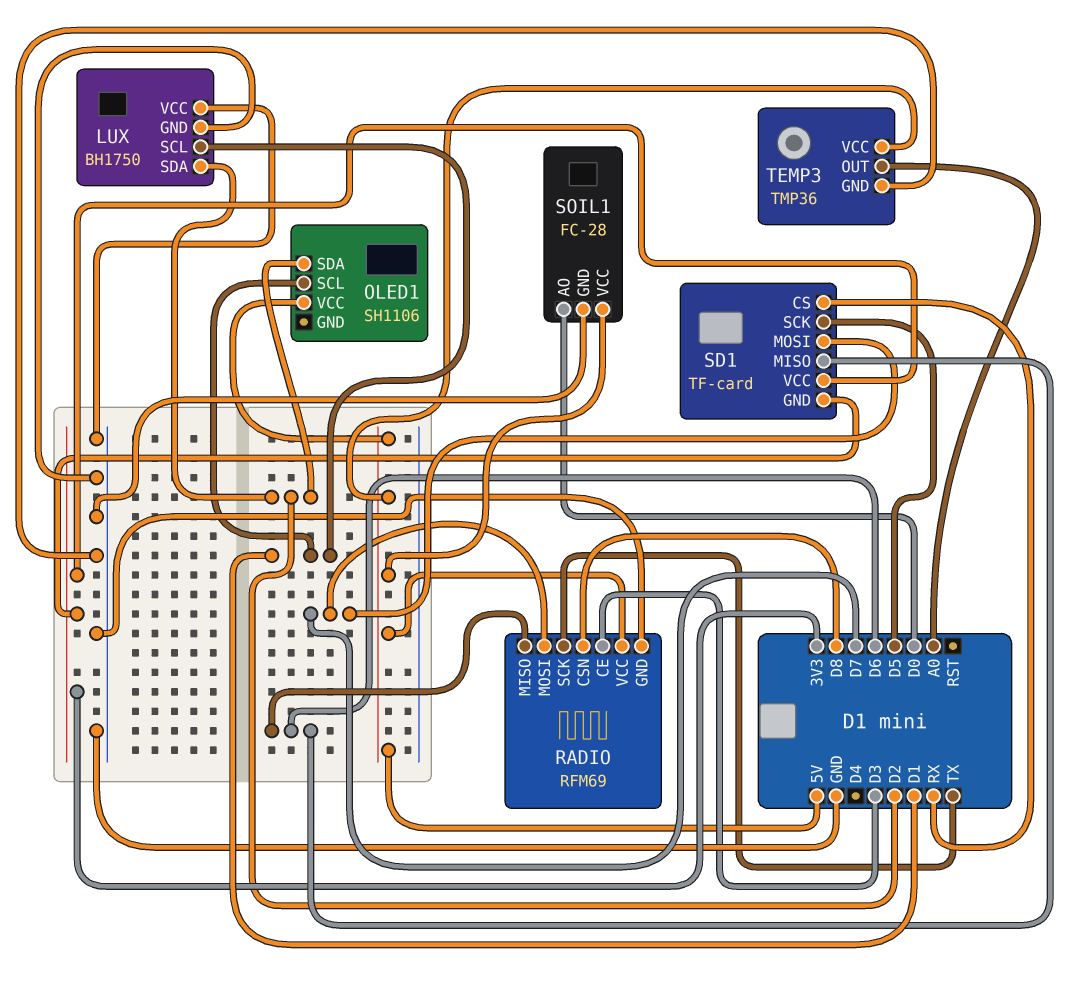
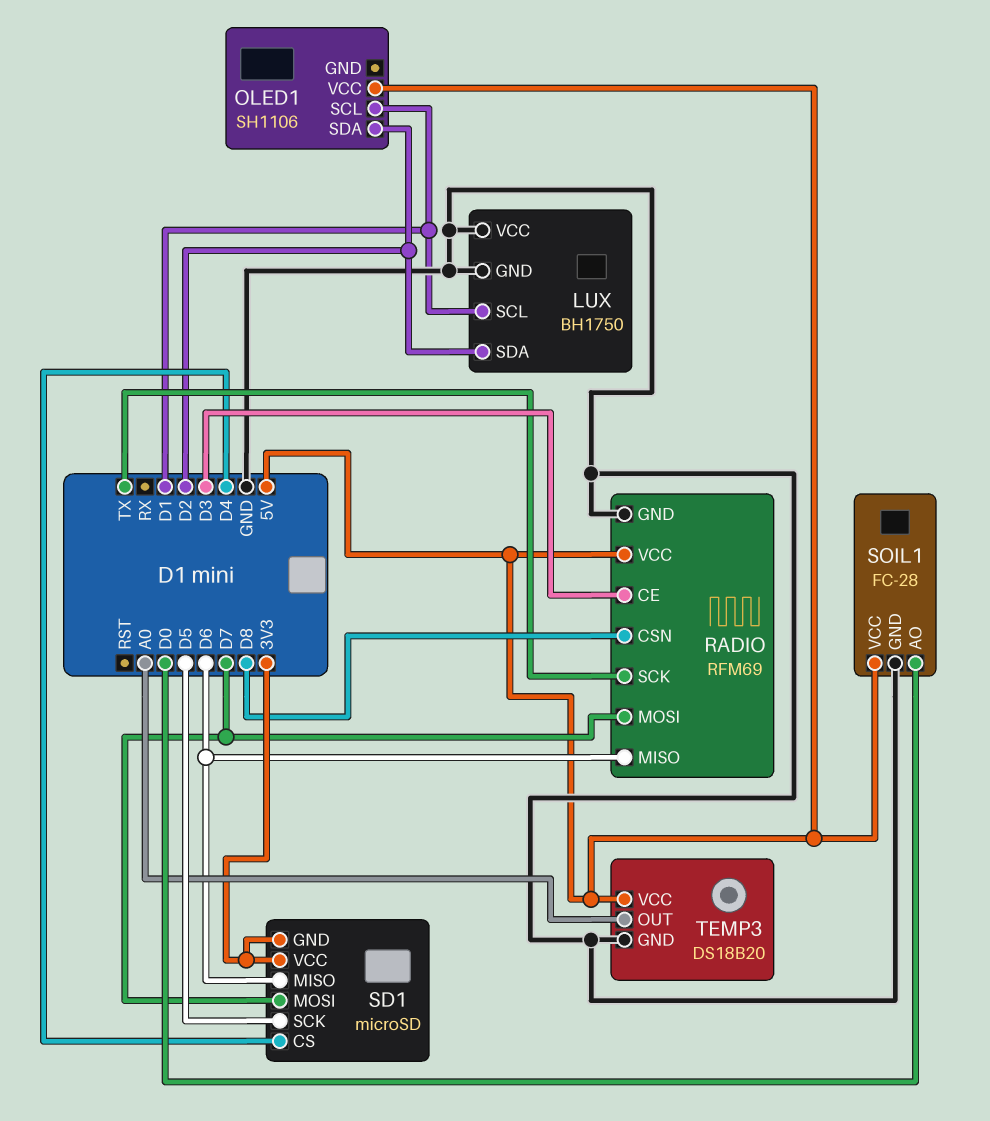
SD1: TF-card -> microSD
SD1 pin CS: RX -> D4
TEMP3: TMP36 -> DS18B20

